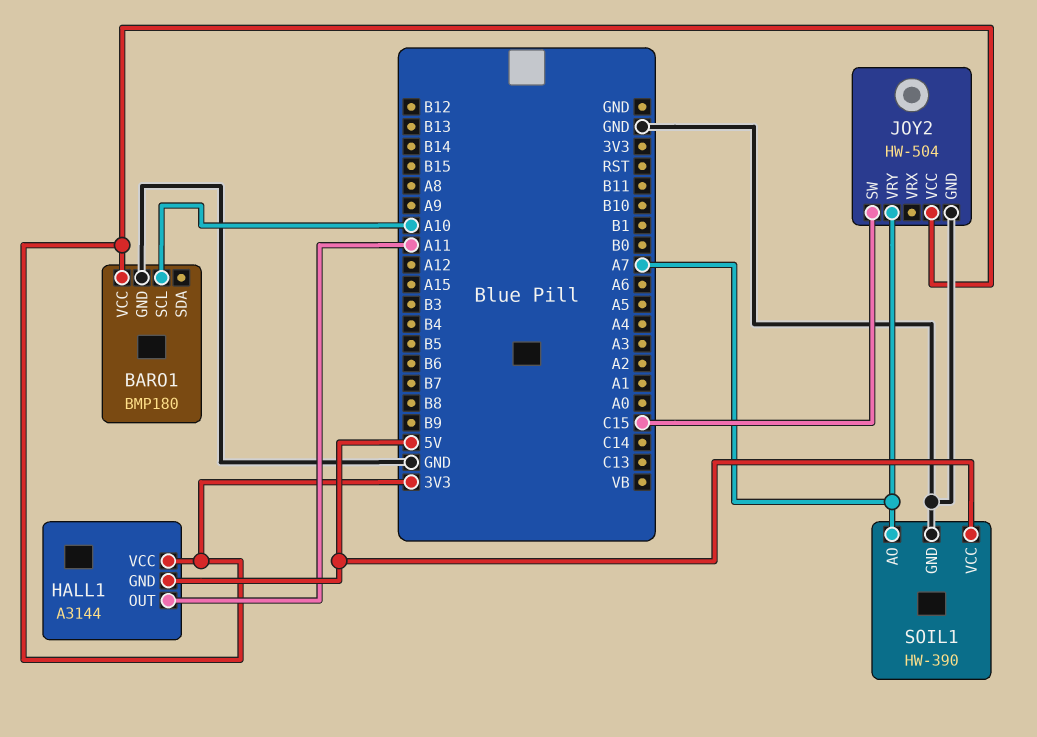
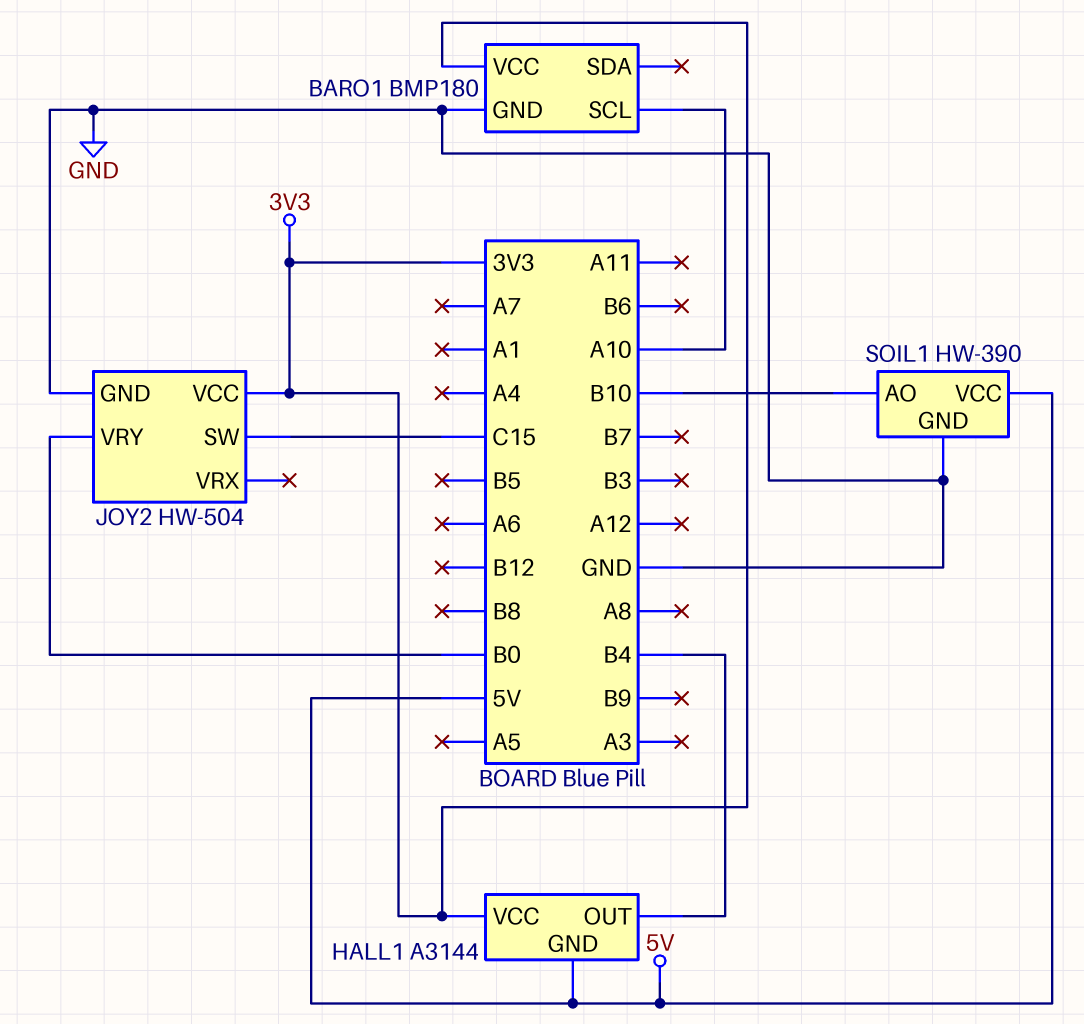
HALL1 pin OUT: A11 -> B4
JOY2 pin VRY: A7 -> B0
SOIL1 pin AO: A7 -> B10

